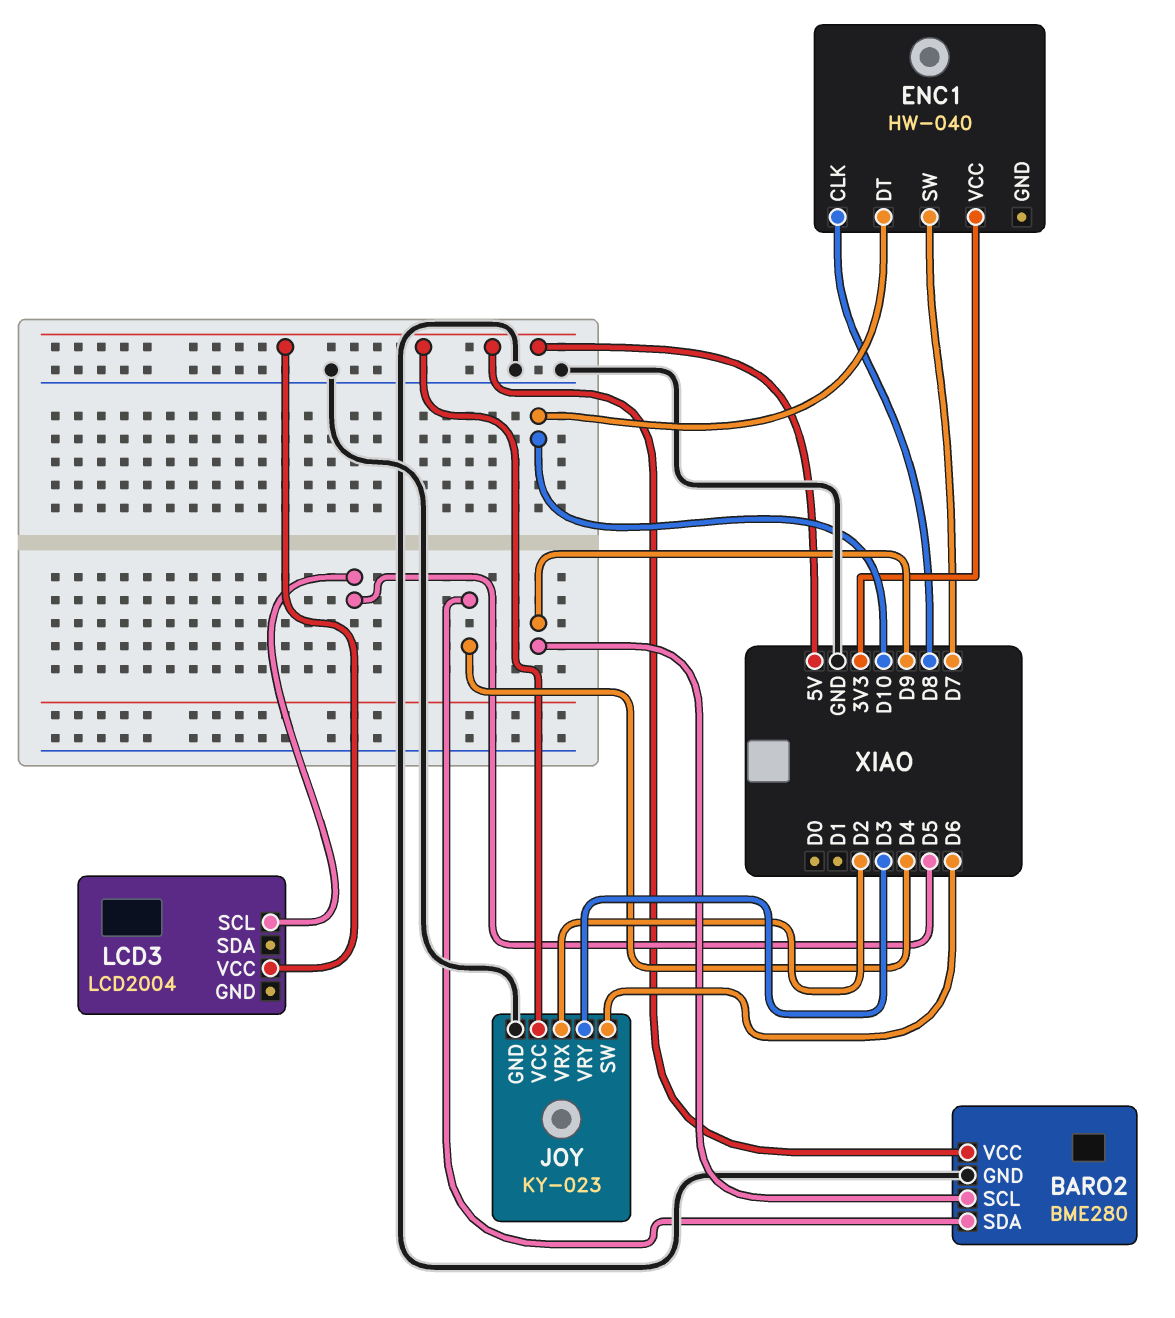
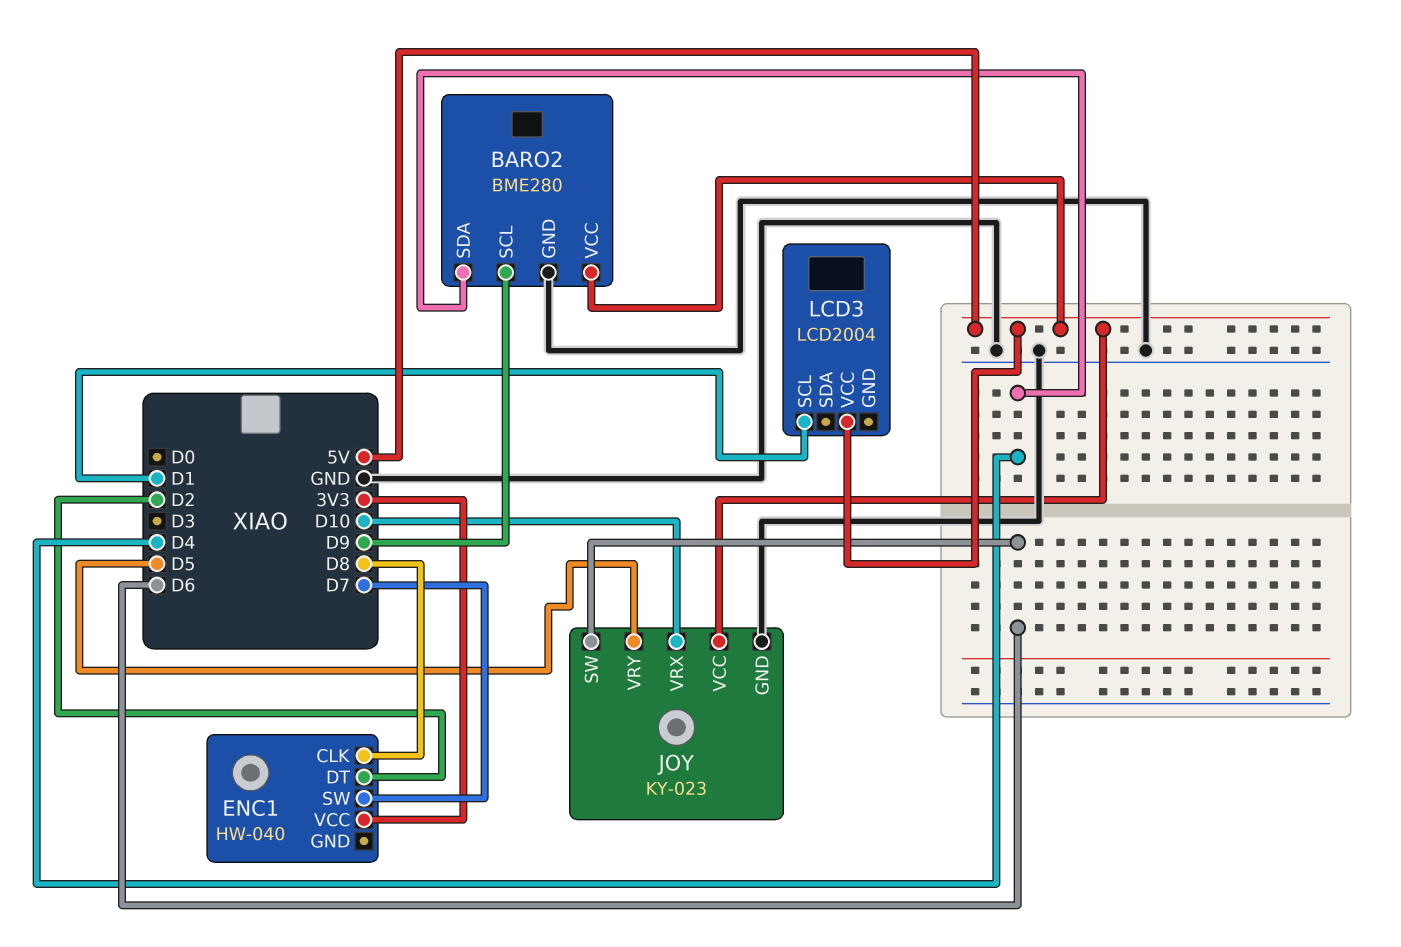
ENC1 pin DT: D10 -> D2
JOY pin VRX: D2 -> D10
JOY pin VRY: D3 -> D5
LCD3 pin SCL: D5 -> D1

